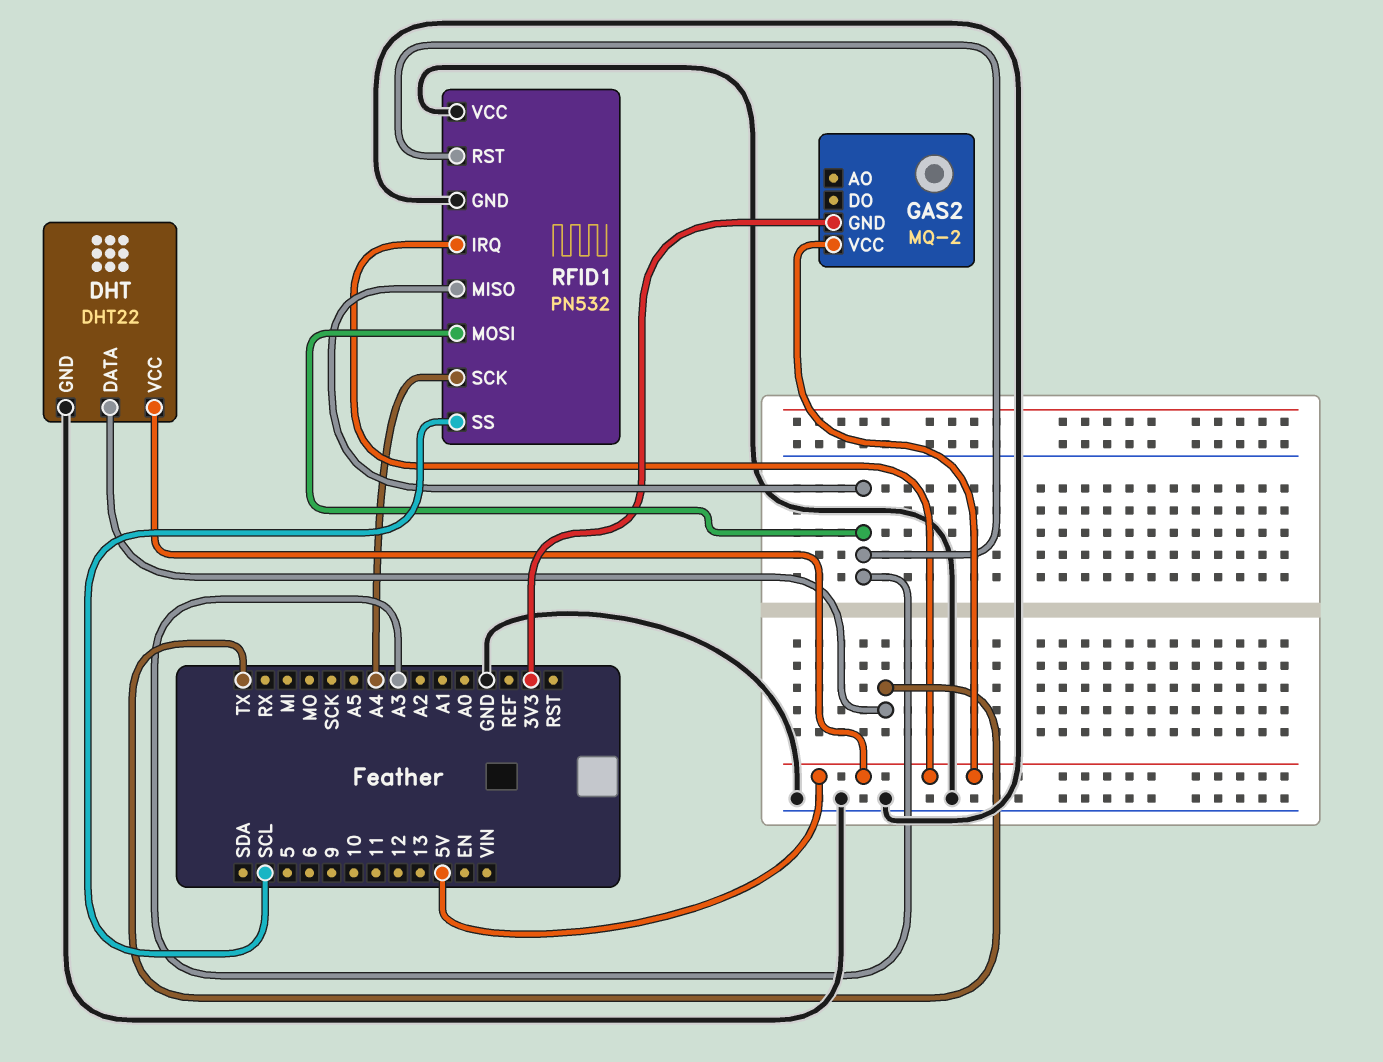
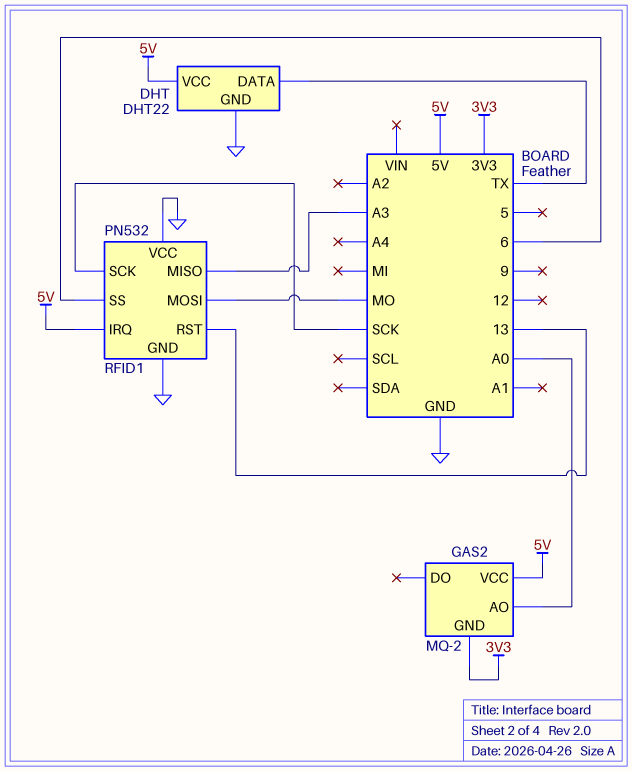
GAS2 pin AO: none -> A0
RFID1 pin MOSI: A3 -> MO
RFID1 pin RST: A3 -> 13
RFID1 pin SCK: A4 -> SCK
RFID1 pin SS: SCL -> 6

